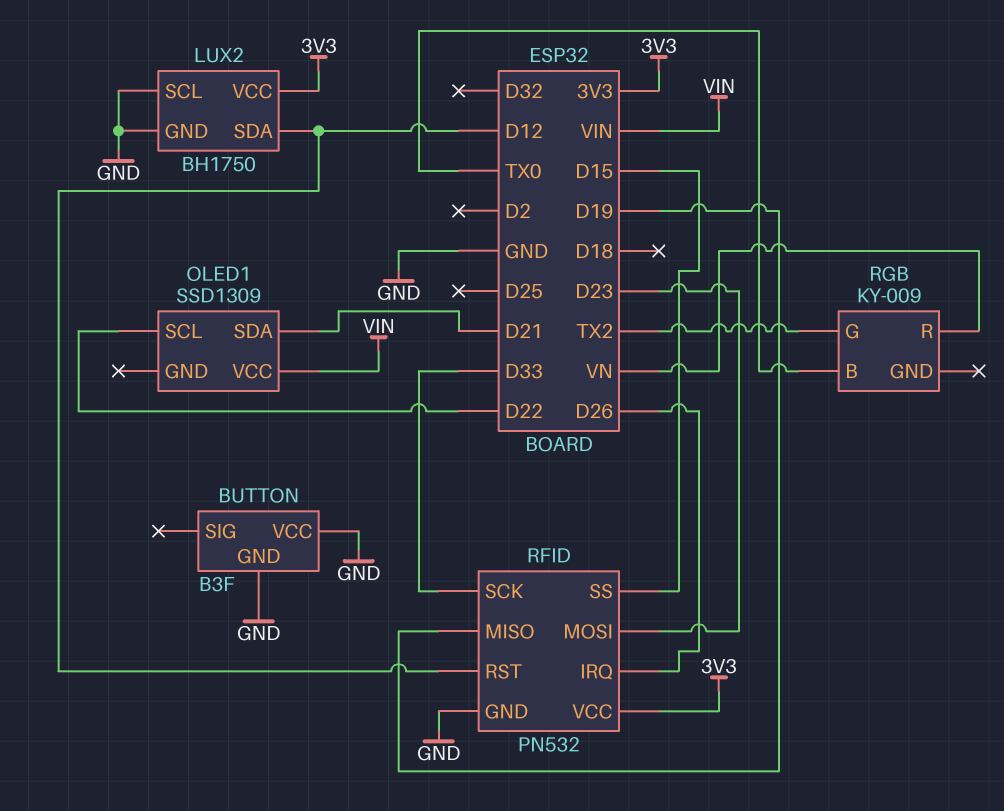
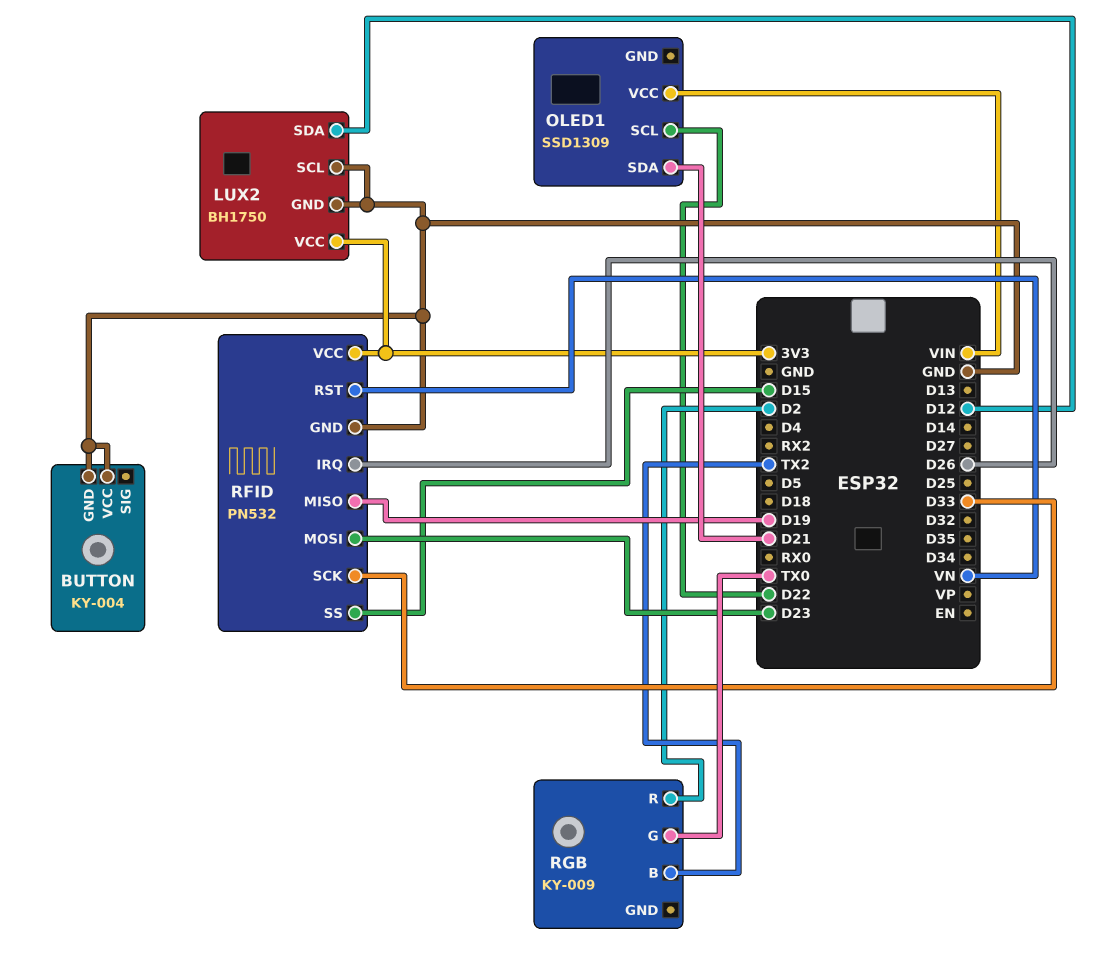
BUTTON: B3F -> KY-004
RFID pin RST: D12 -> VN
RGB pin B: TX0 -> TX2
RGB pin G: TX2 -> TX0
RGB pin R: VN -> D2

